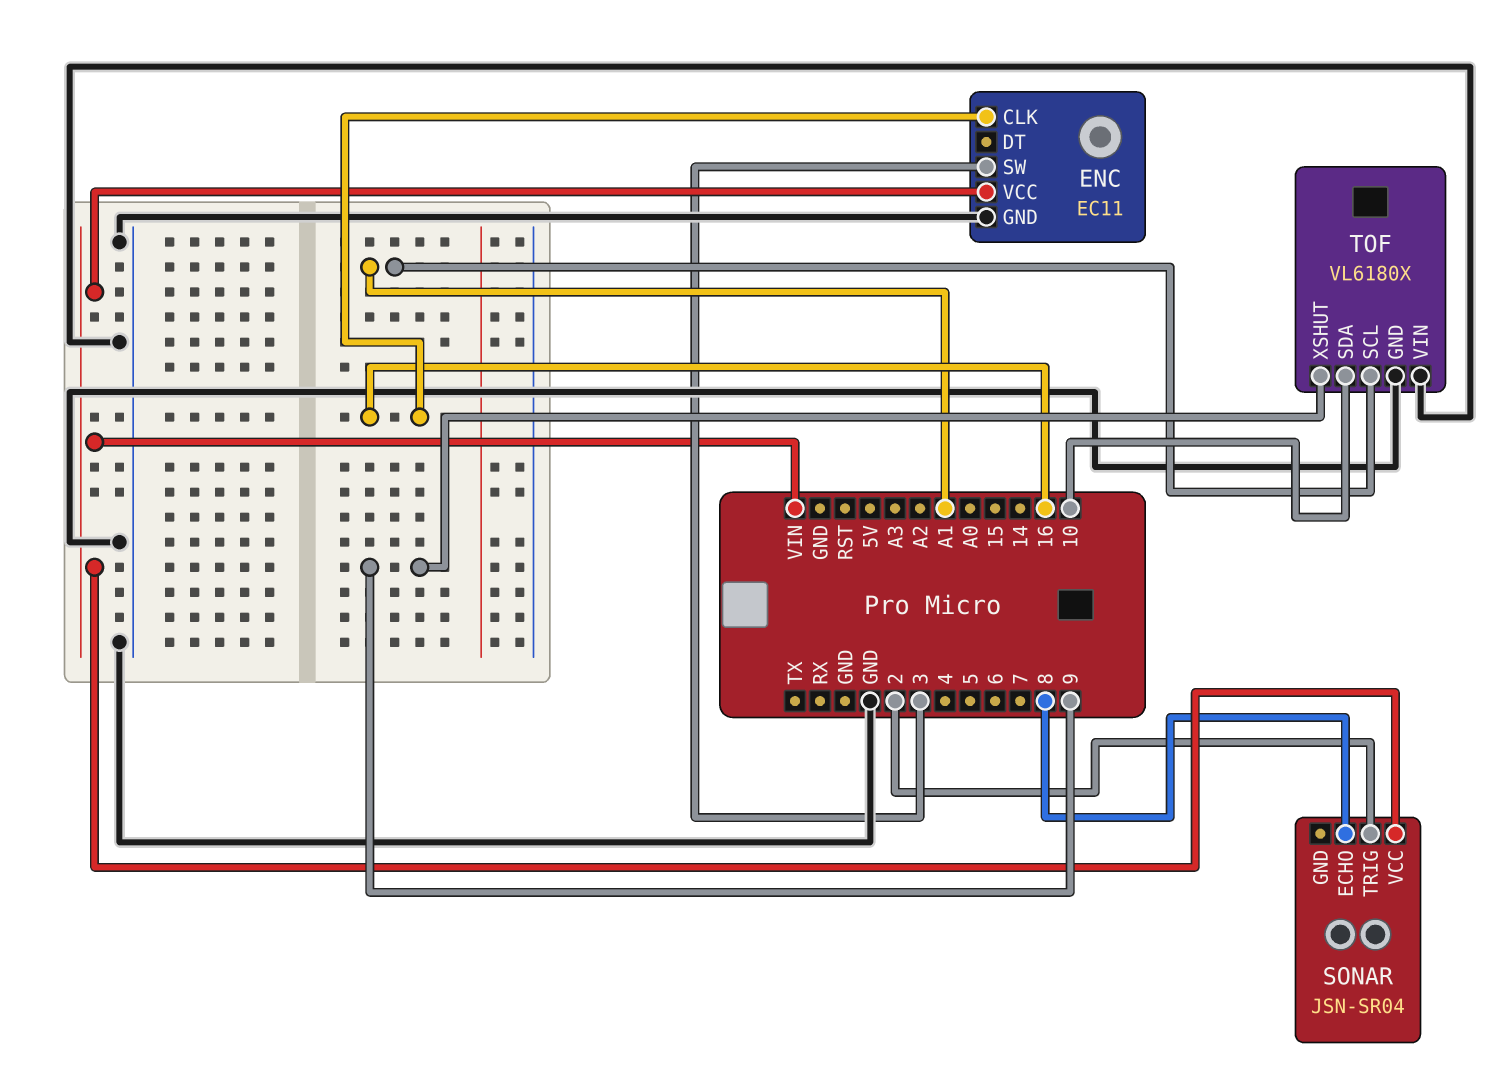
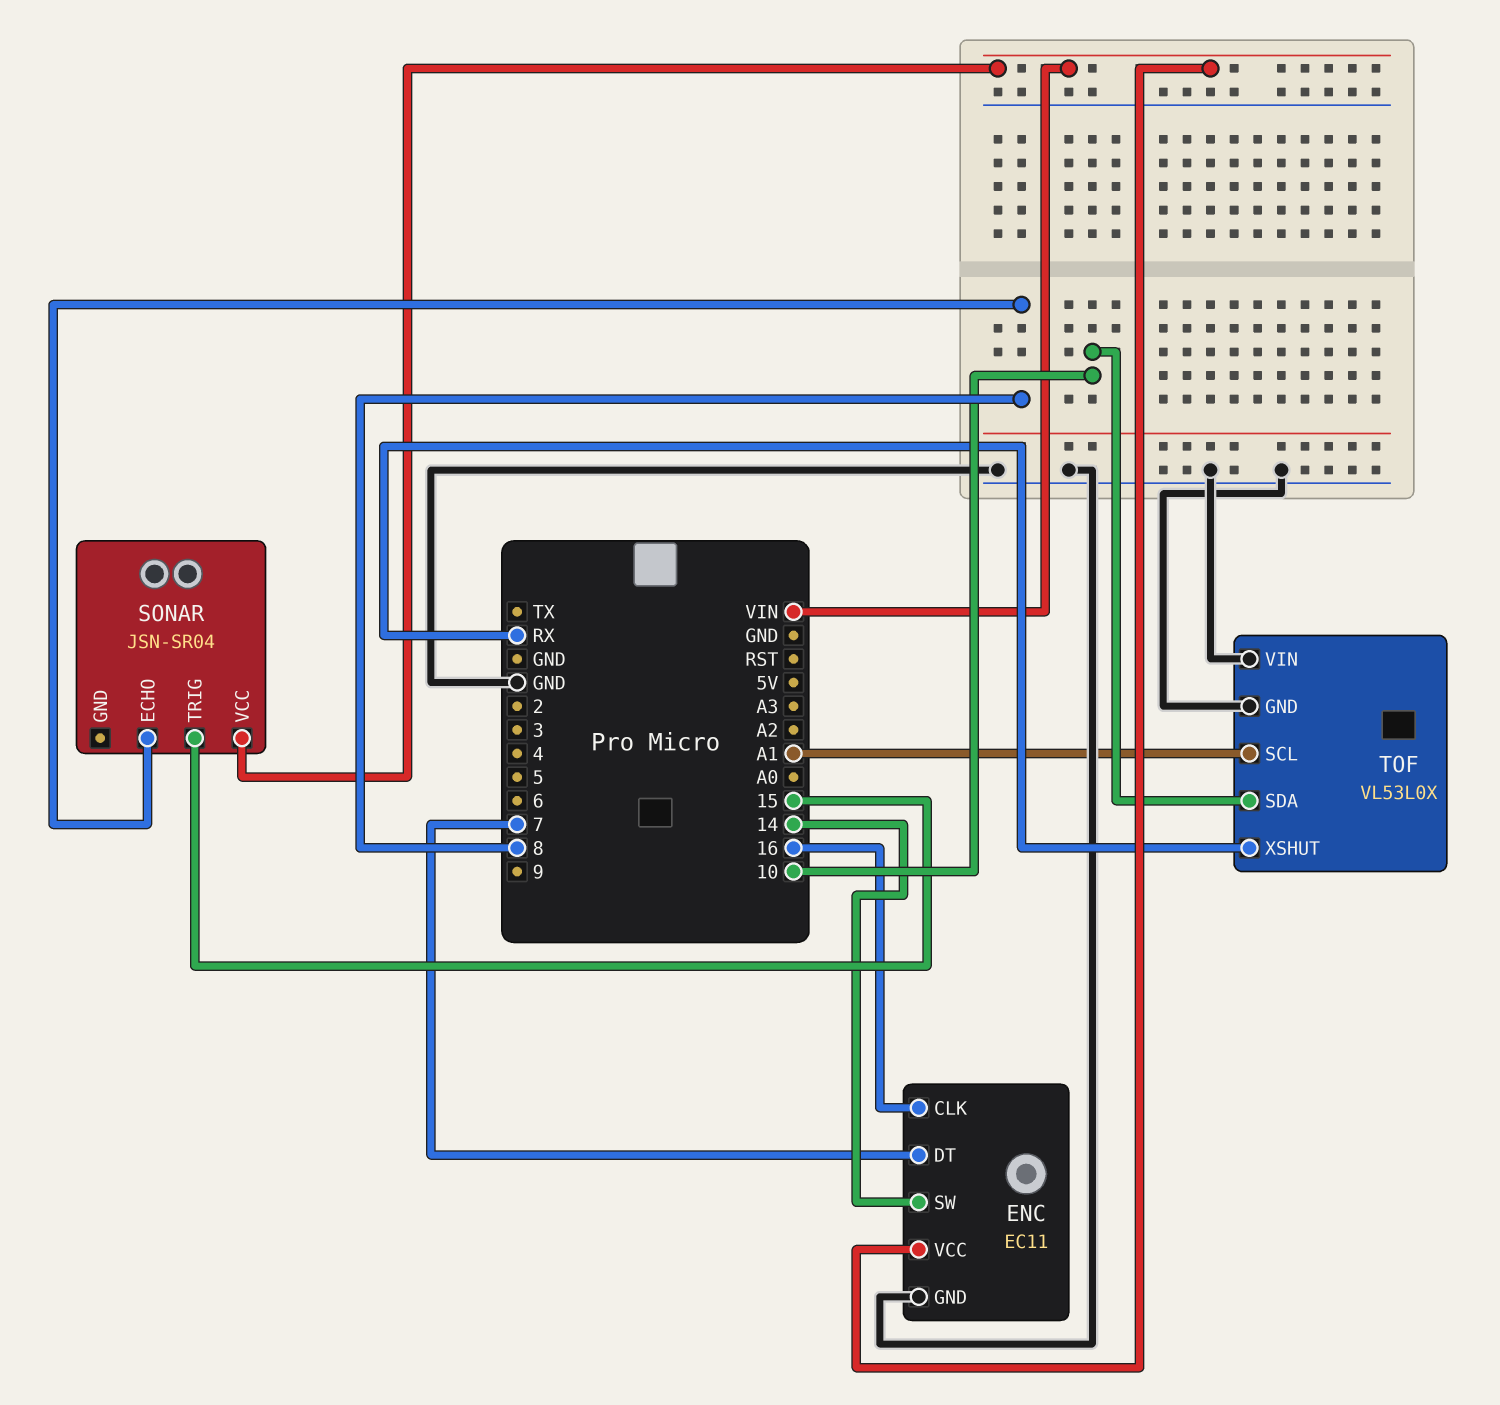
ENC pin DT: none -> 7
ENC pin SW: 3 -> 14
SONAR pin TRIG: 2 -> 15
TOF: VL6180X -> VL53L0X
TOF pin XSHUT: 9 -> RX

